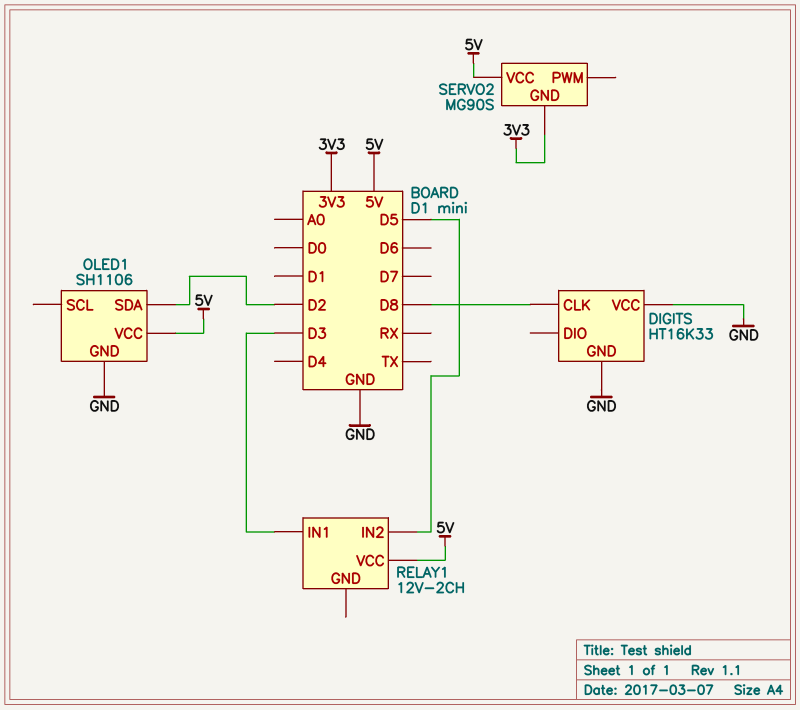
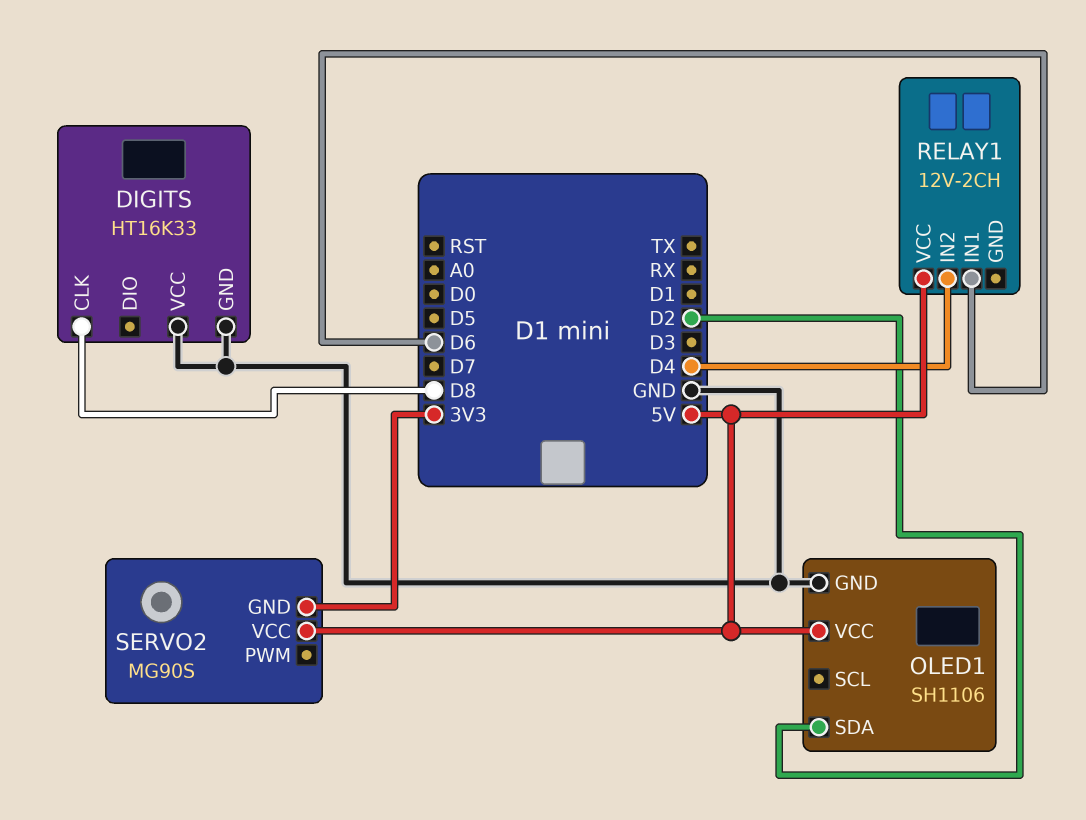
RELAY1 pin IN1: D3 -> D6
RELAY1 pin IN2: D5 -> D4

